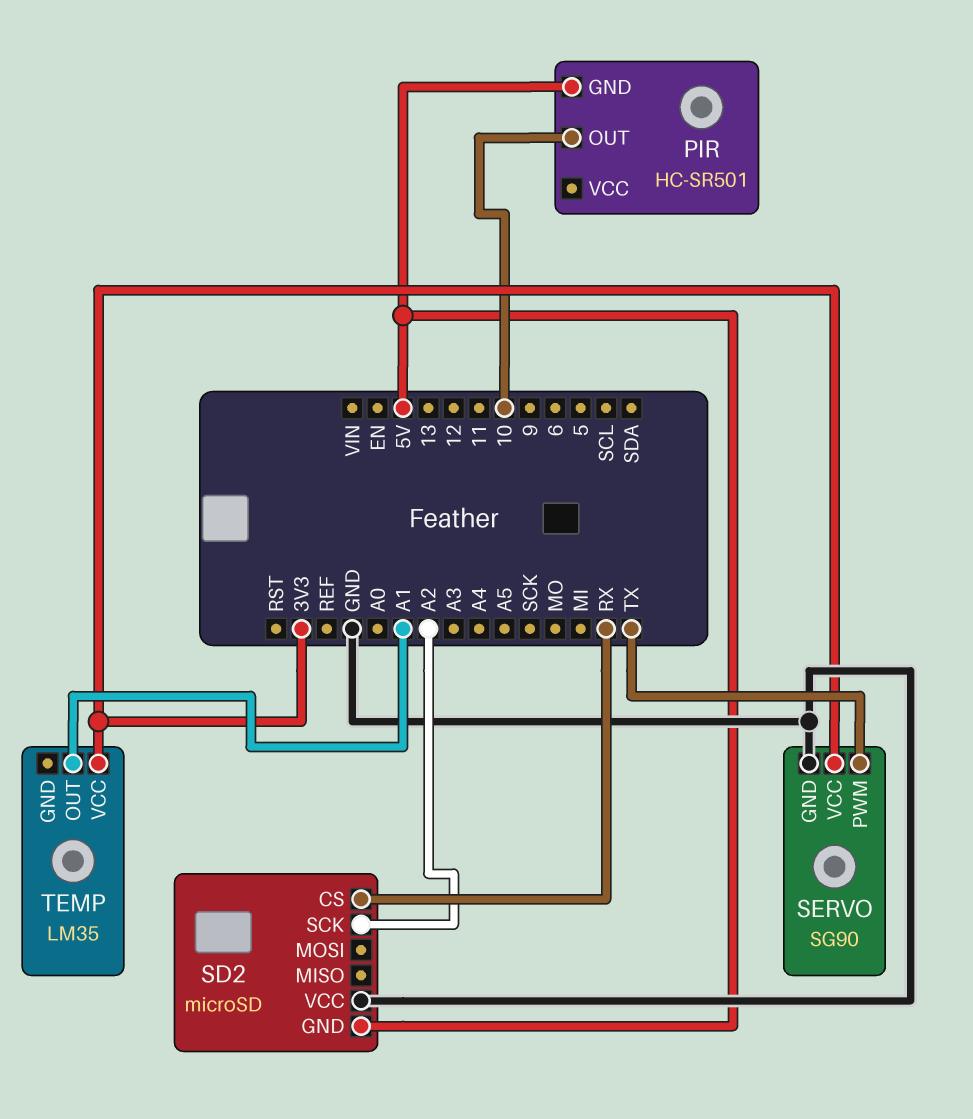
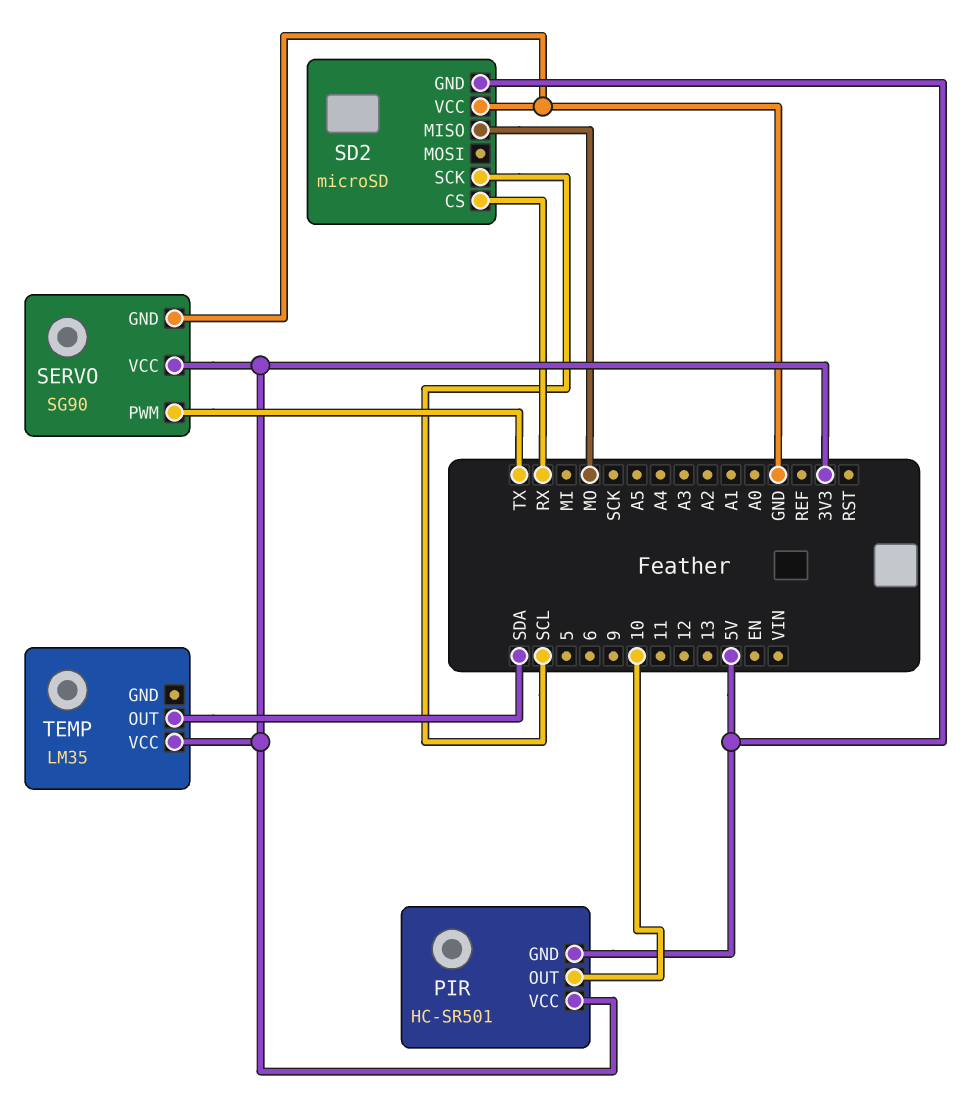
PIR pin VCC: none -> 3V3
SD2 pin MISO: none -> MO
SD2 pin SCK: A2 -> SCL
TEMP pin OUT: A1 -> SDA

